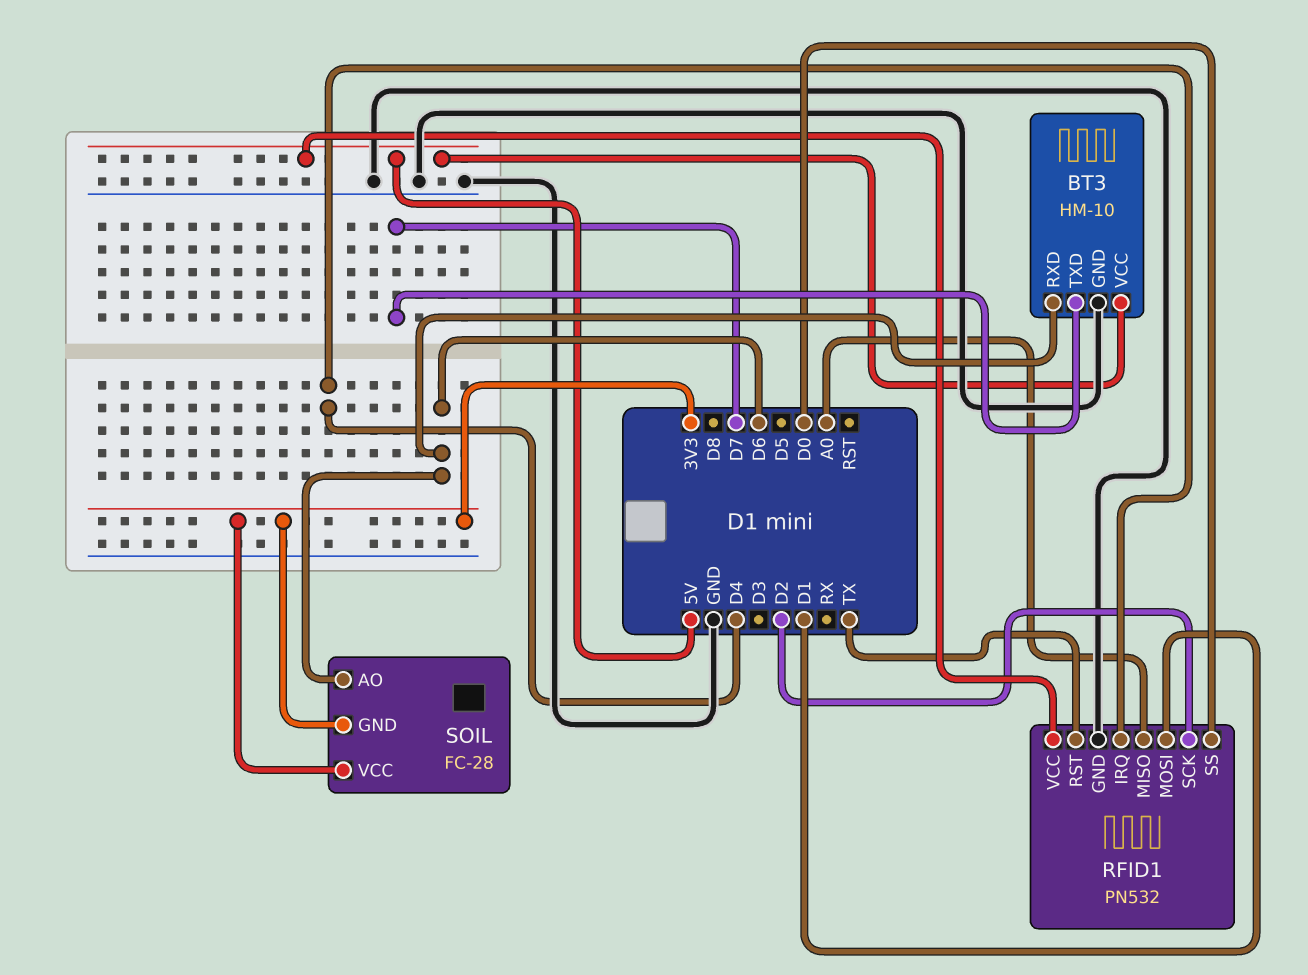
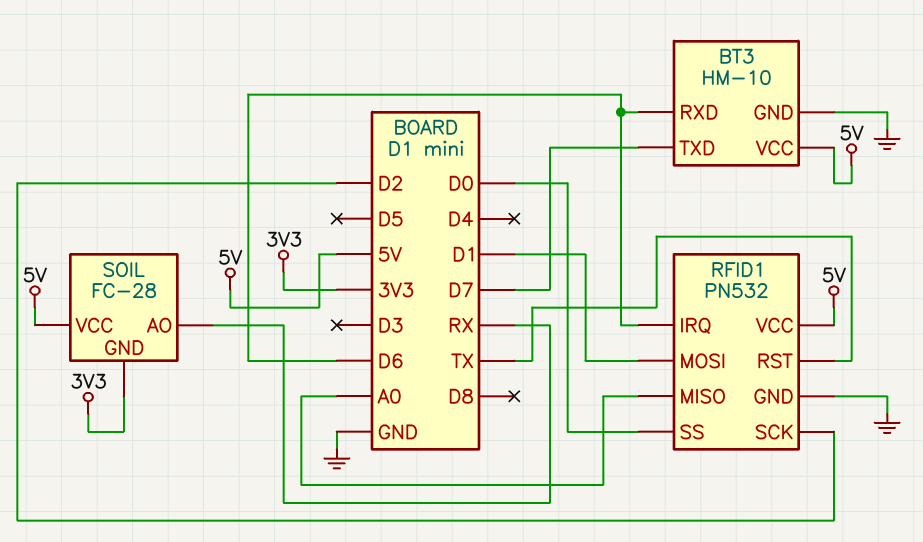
RFID1 pin IRQ: D4 -> D6
SOIL pin AO: D6 -> RX
SOIL pin VCC: 3V3 -> 5V

